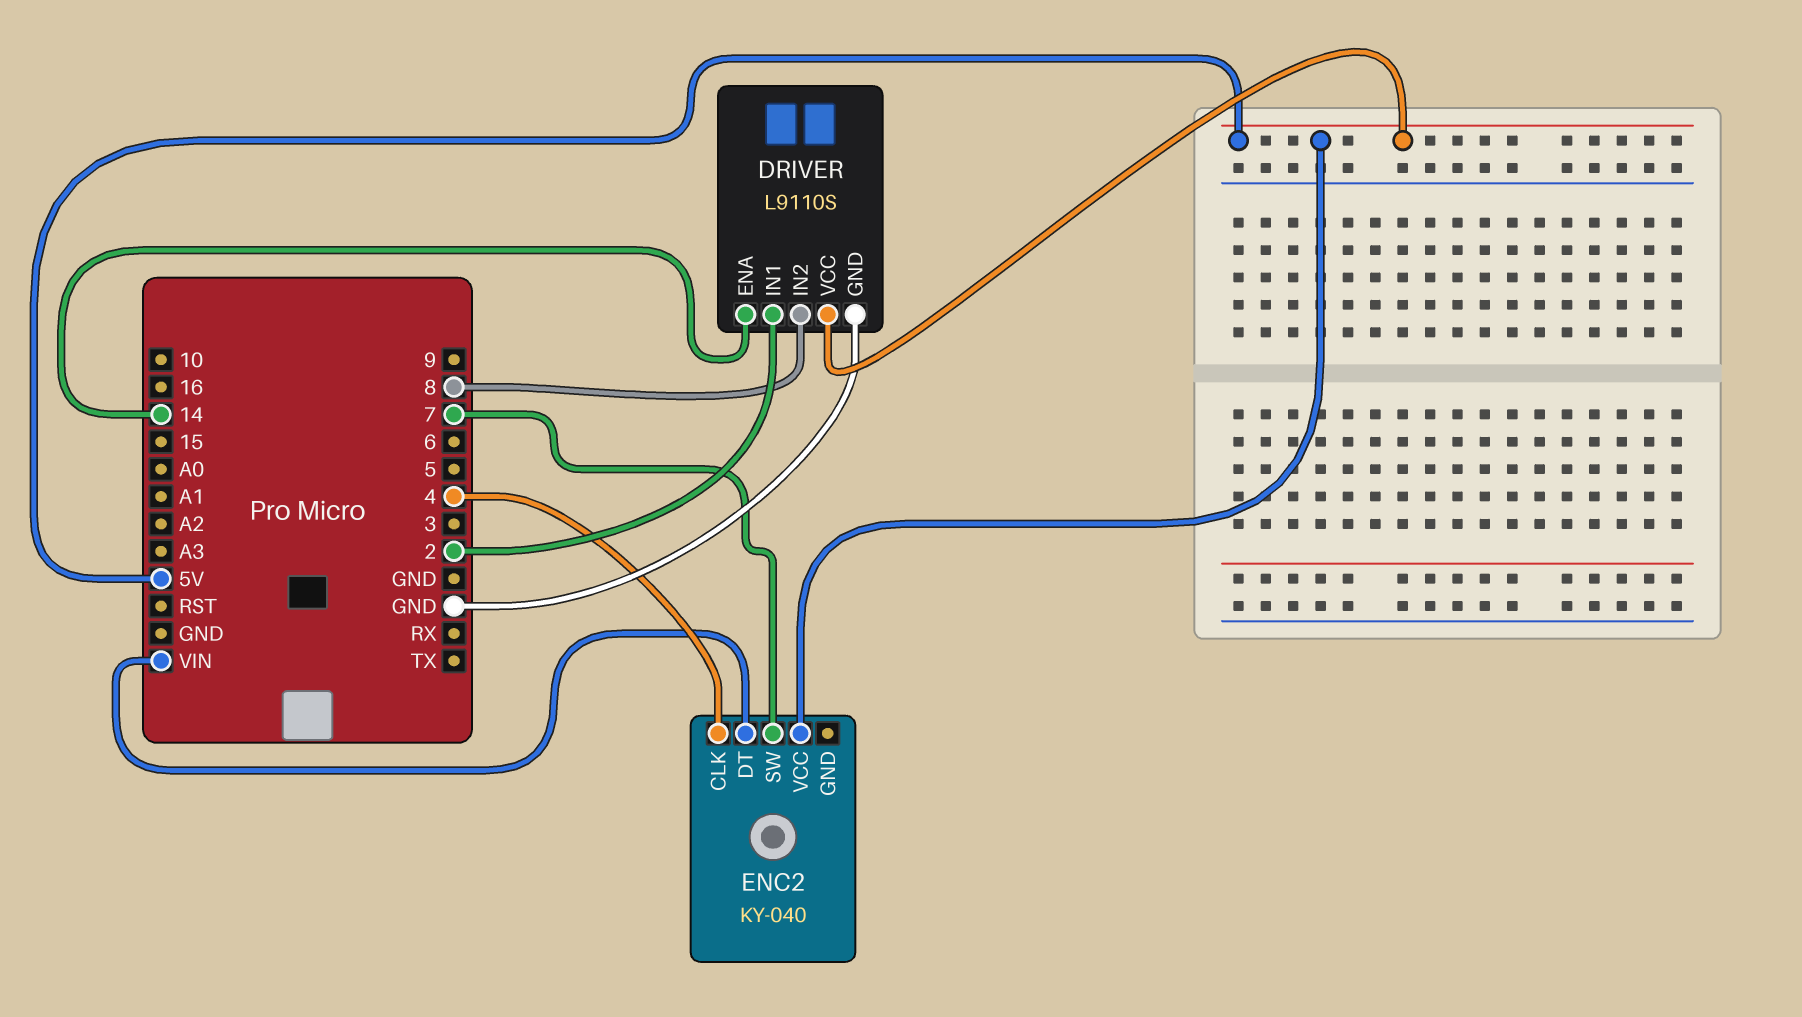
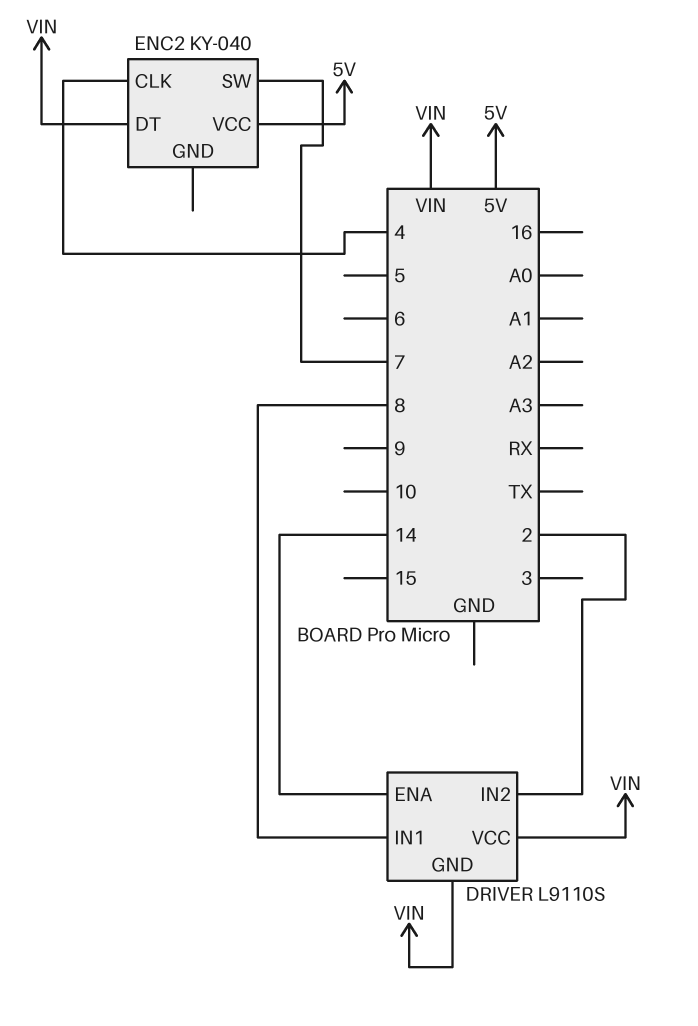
DRIVER pin GND: GND -> VIN
DRIVER pin IN1: 2 -> 8
DRIVER pin IN2: 8 -> 2
DRIVER pin VCC: 5V -> VIN

